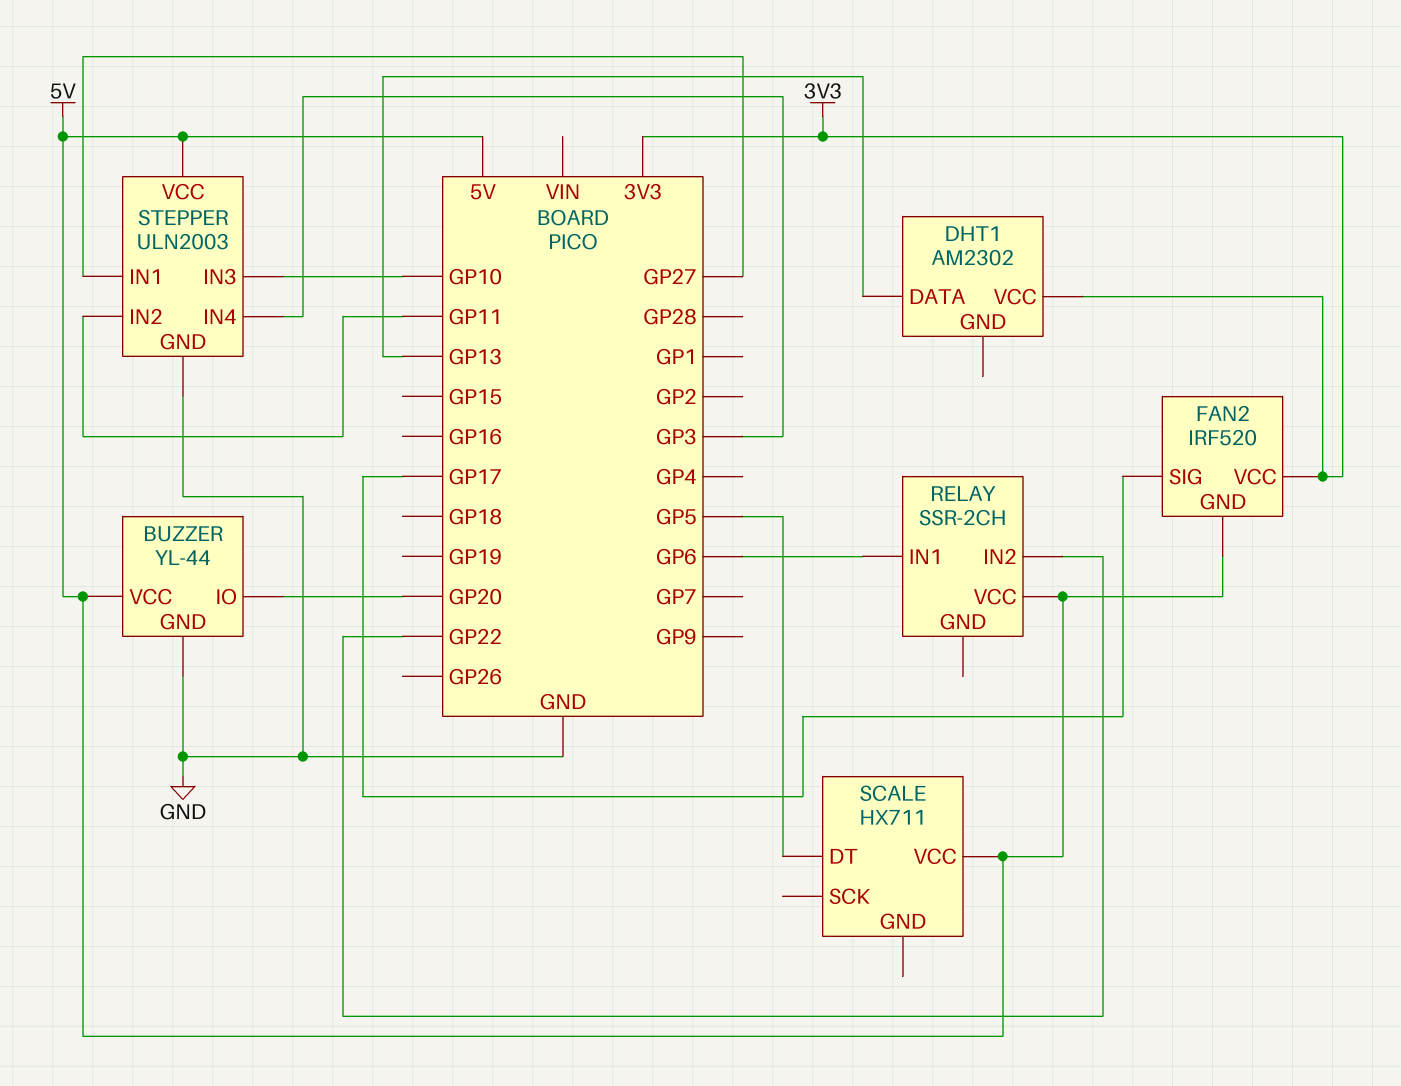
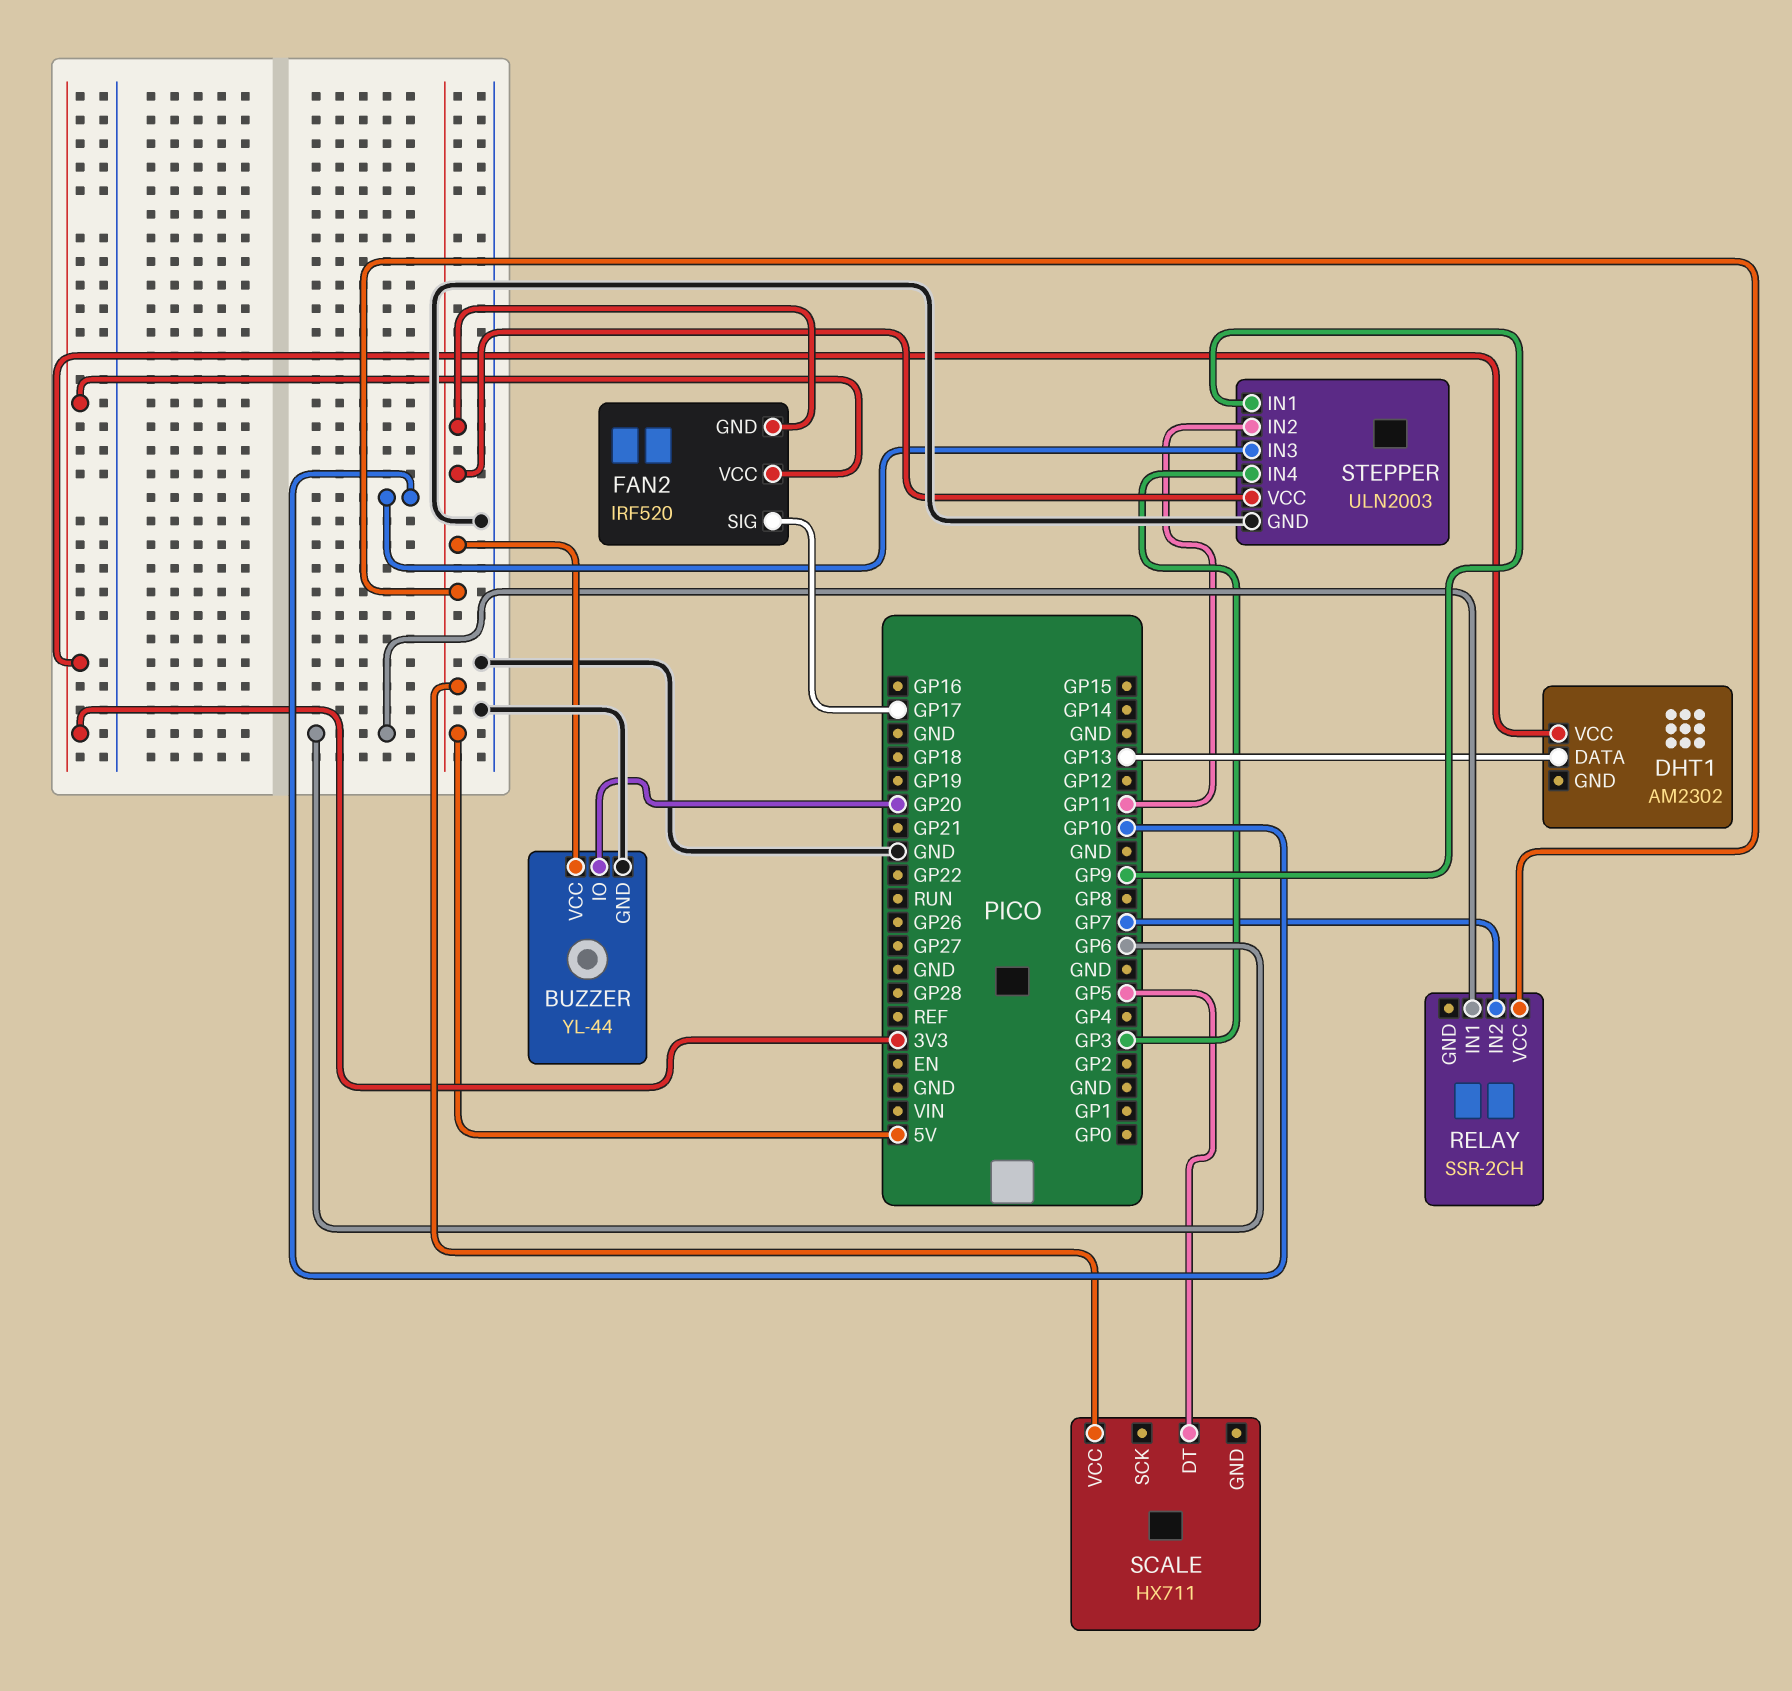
RELAY pin IN2: GP22 -> GP7
STEPPER pin IN1: GP27 -> GP9

